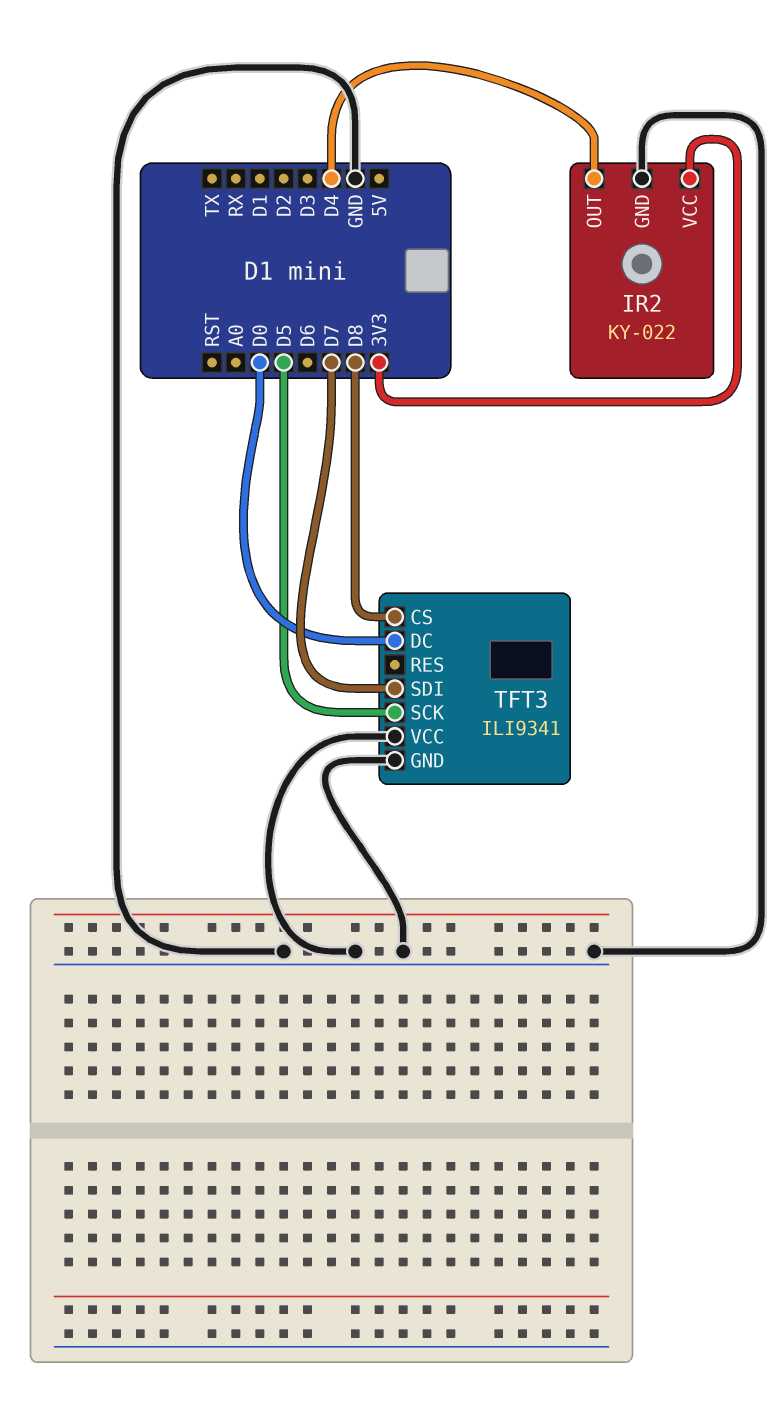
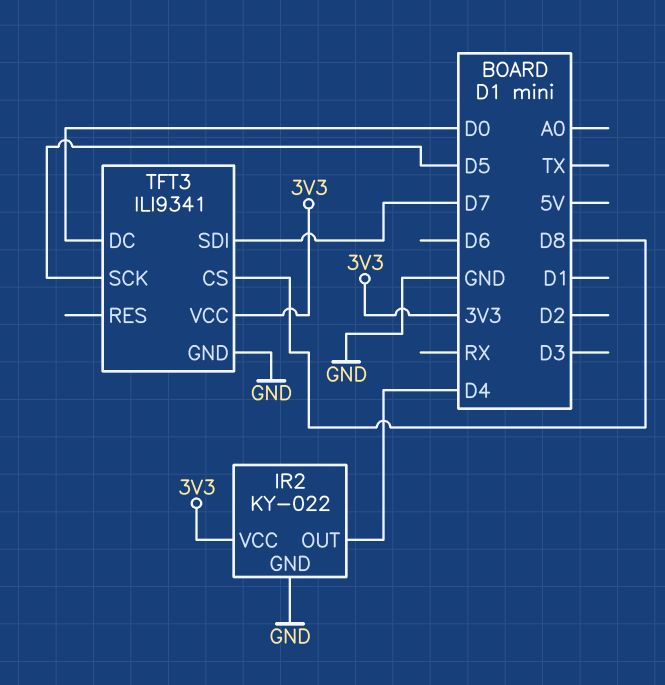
TFT3 pin VCC: GND -> 3V3

